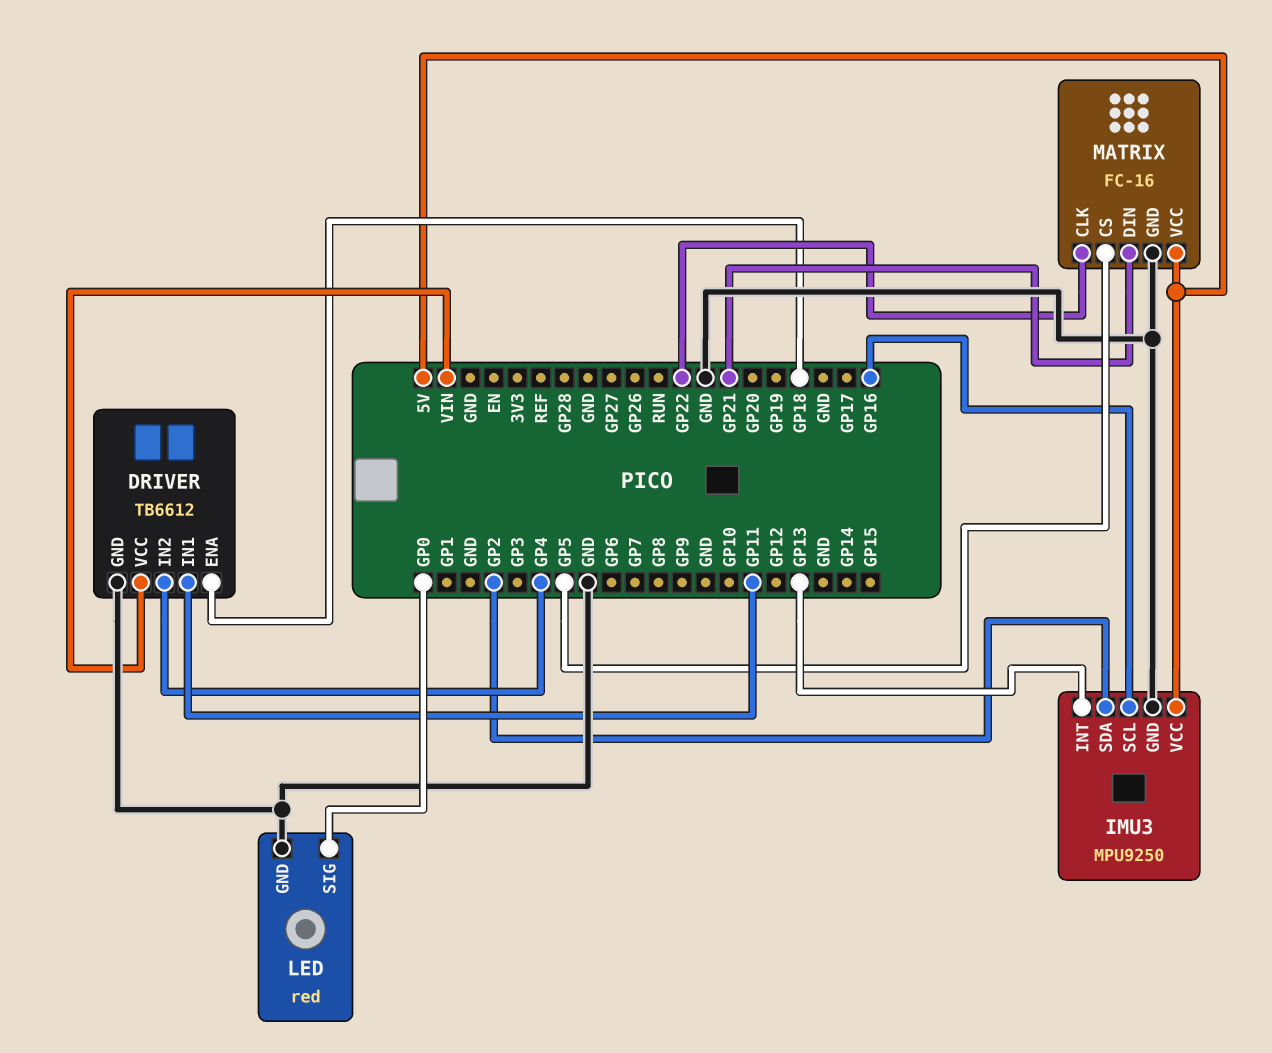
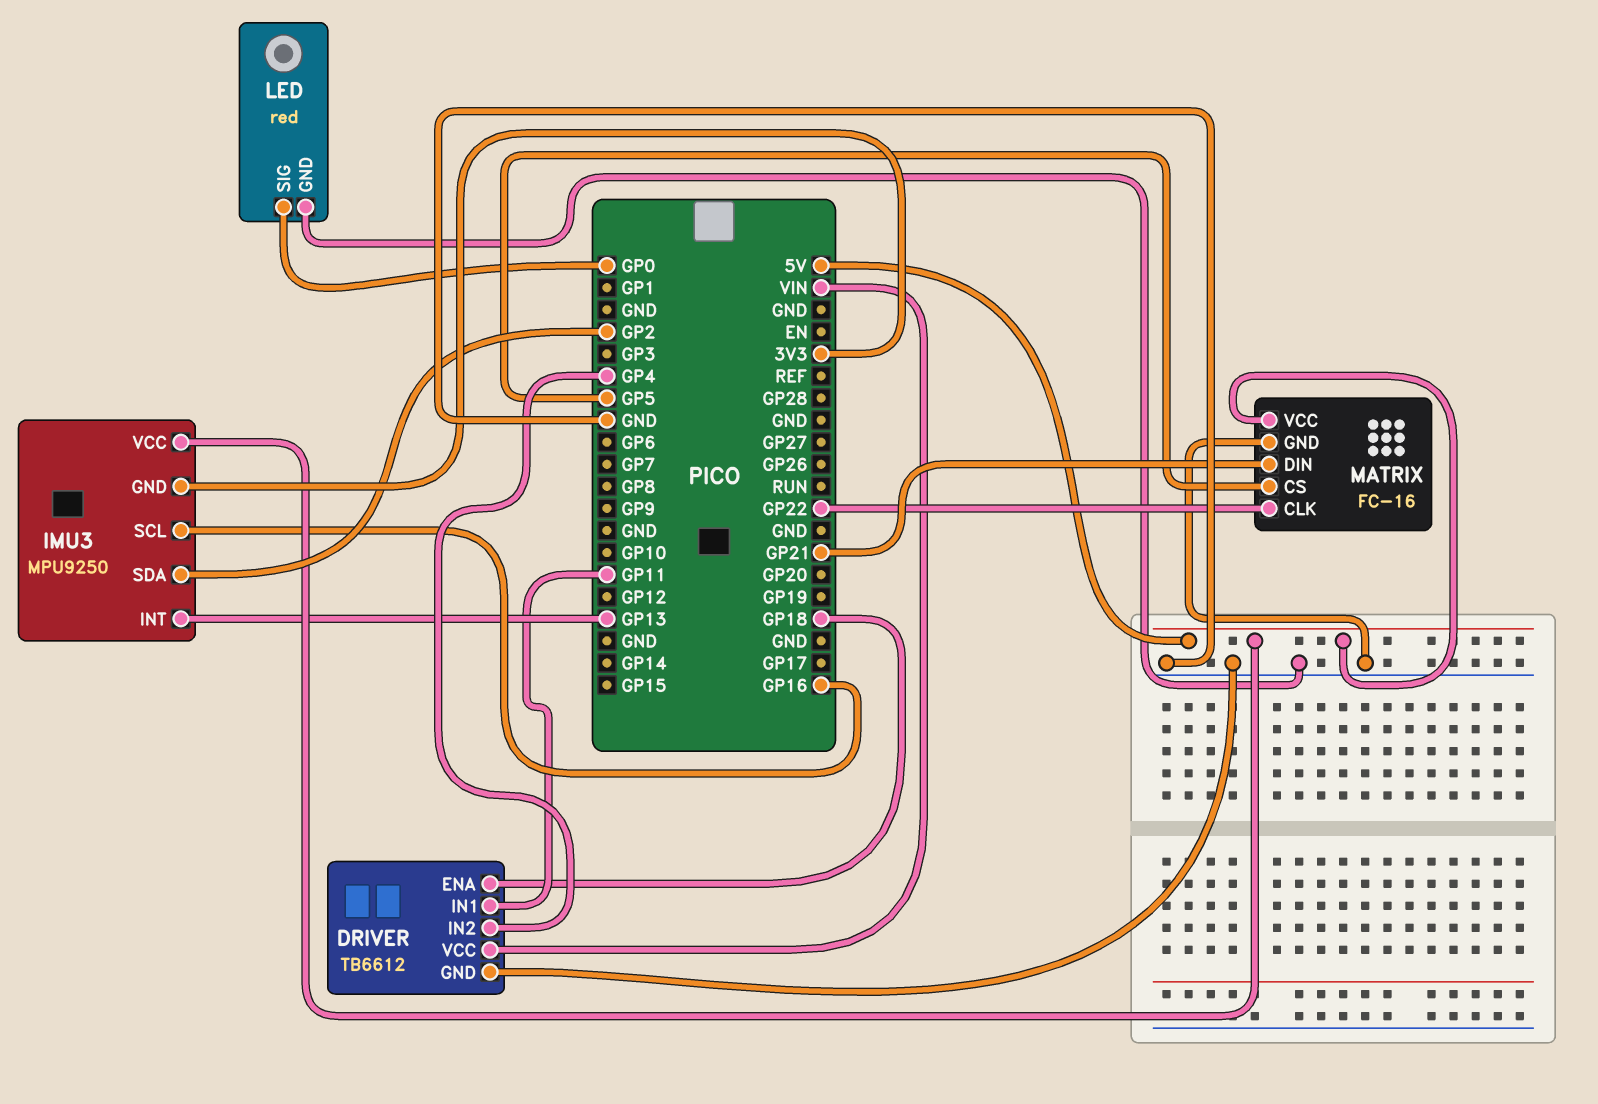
IMU3 pin GND: GND -> 3V3

